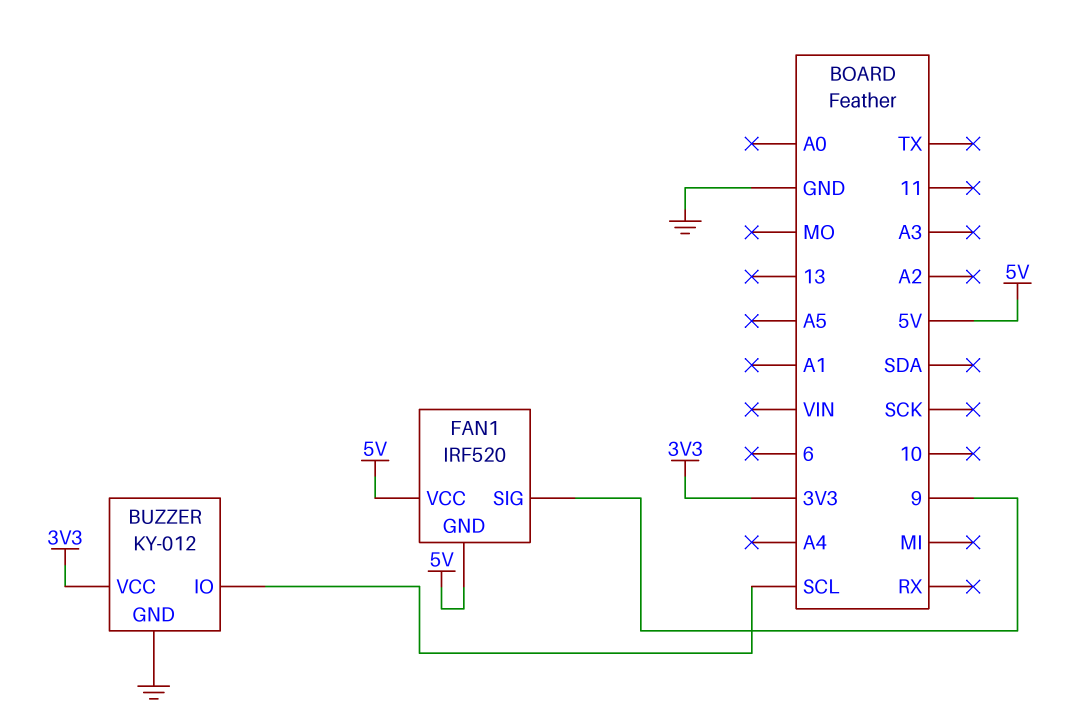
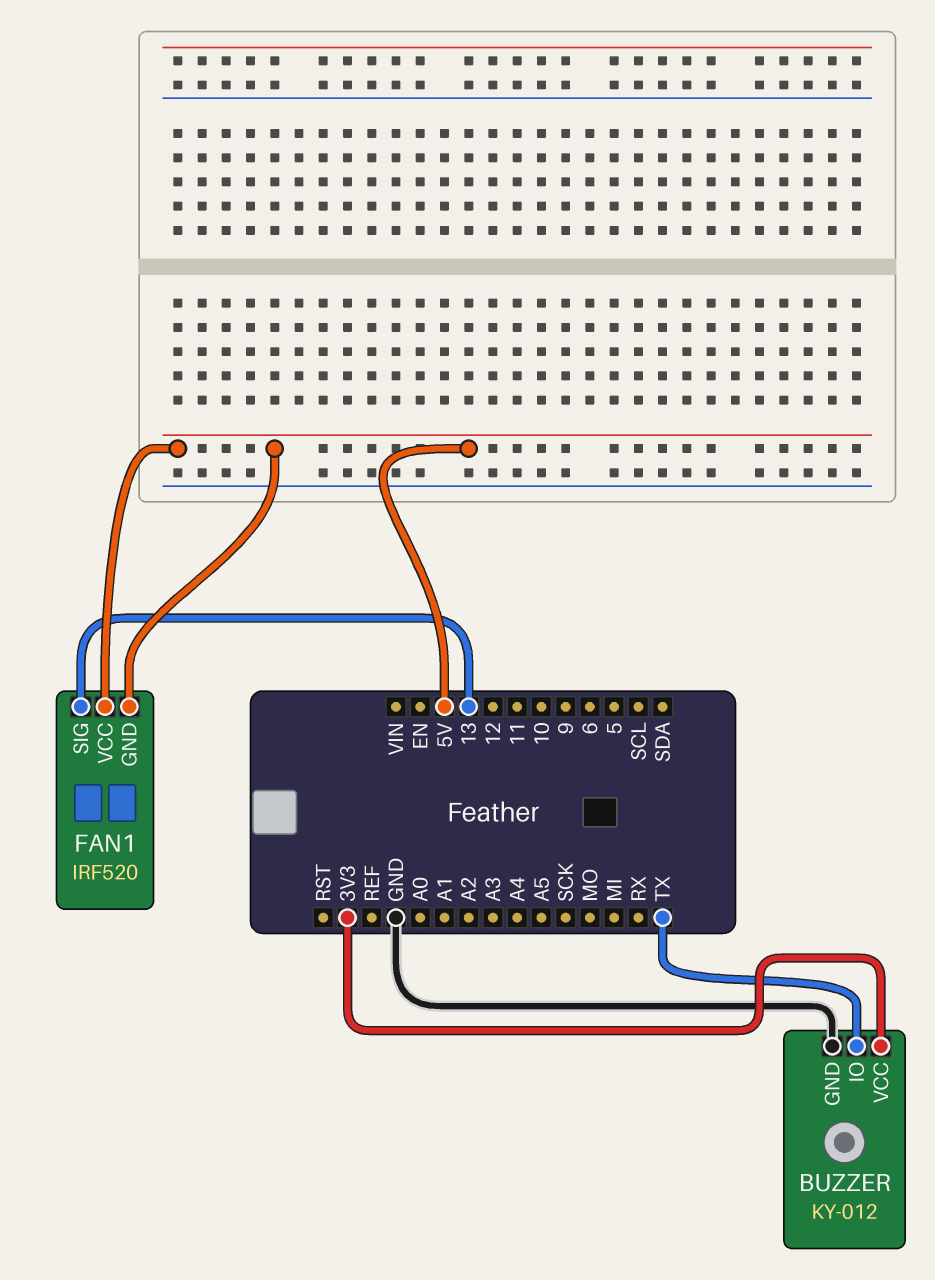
BUZZER pin IO: SCL -> TX
FAN1 pin SIG: 9 -> 13

